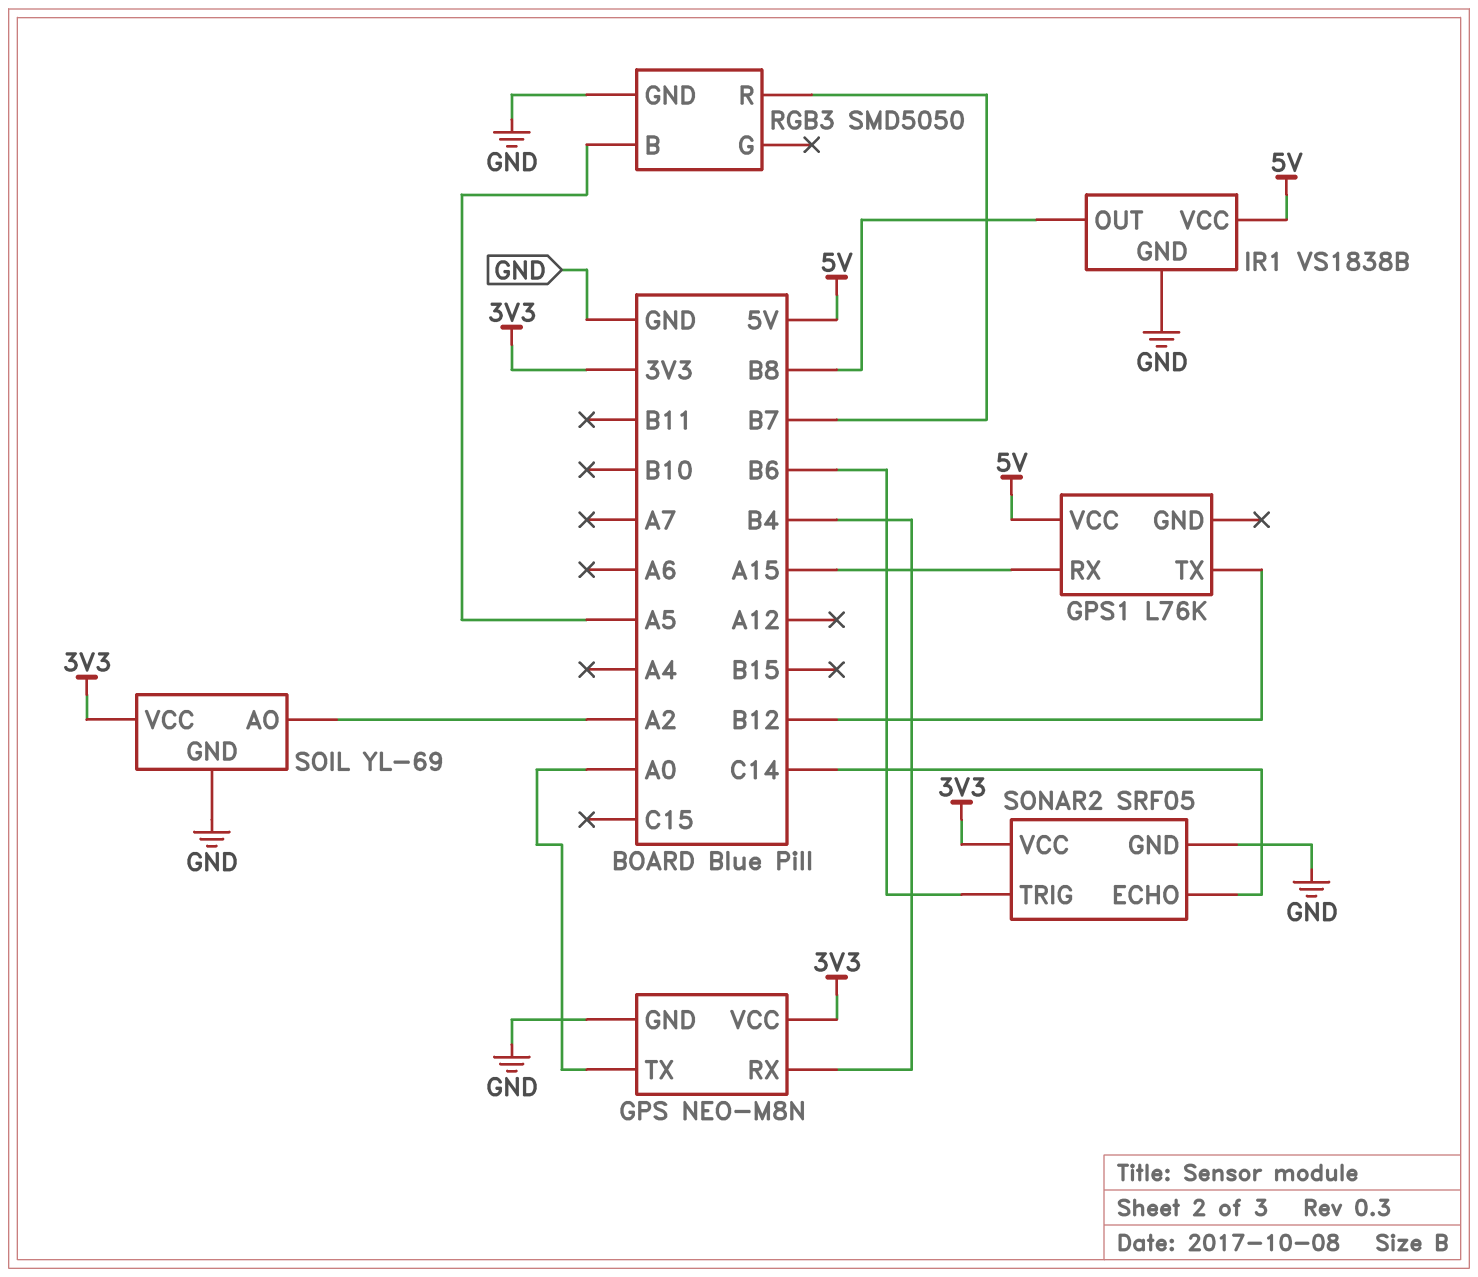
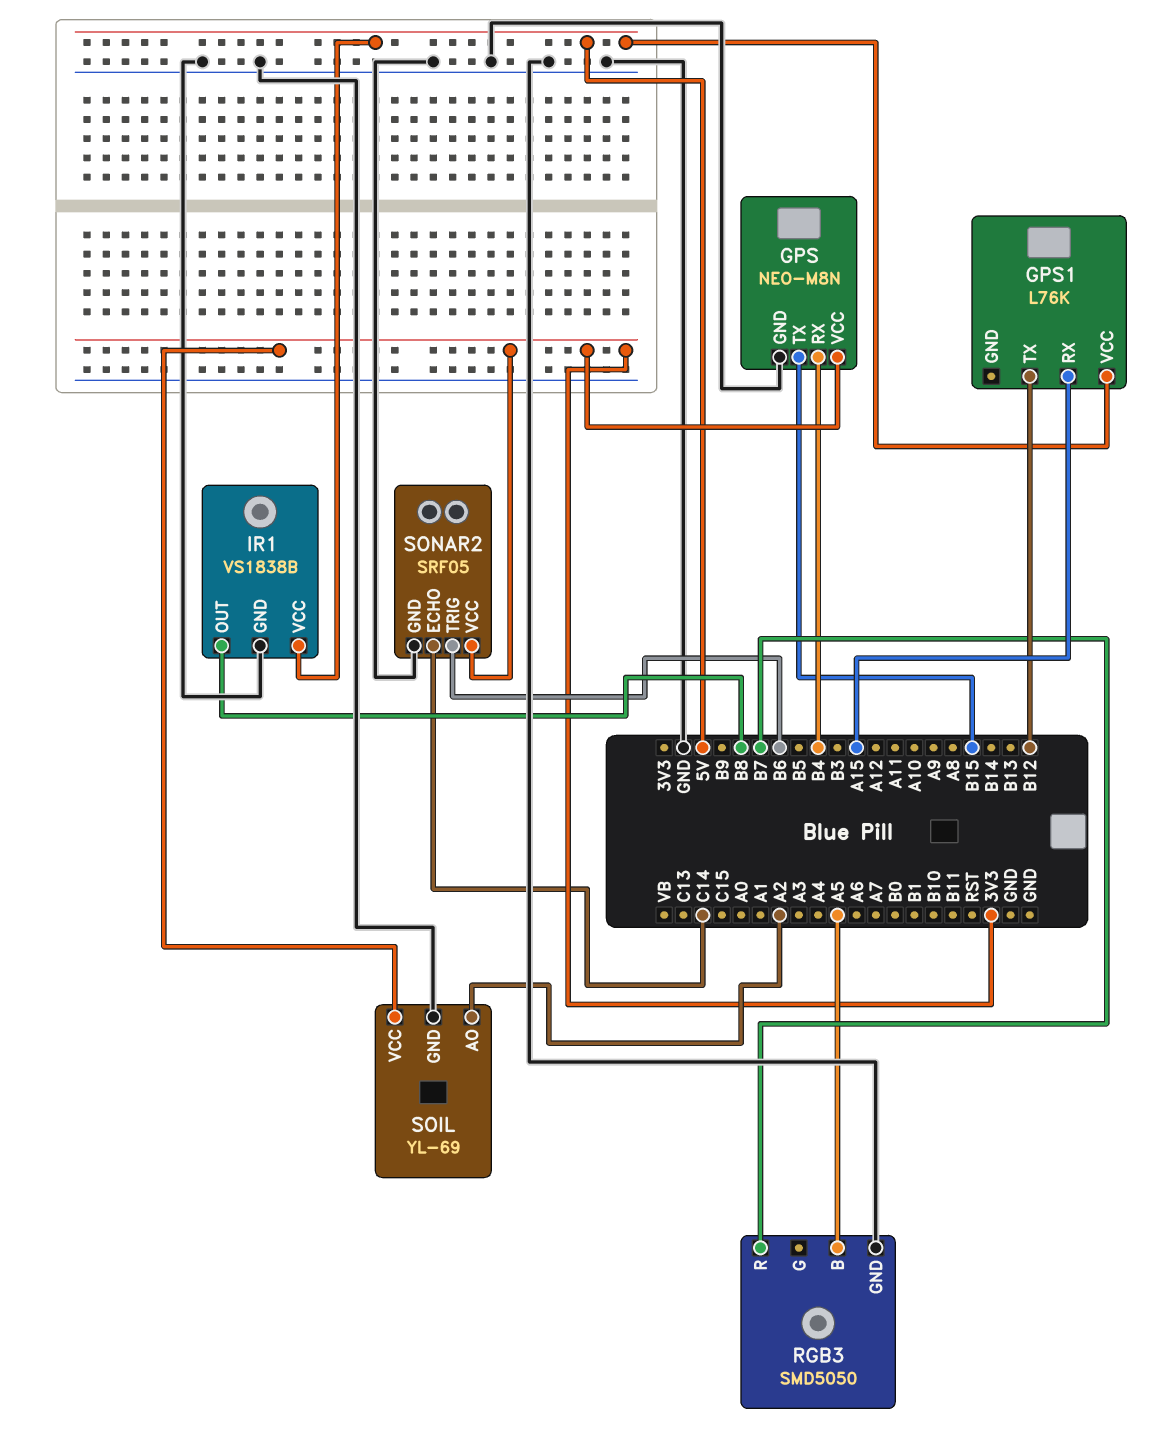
GPS pin TX: A0 -> B15

